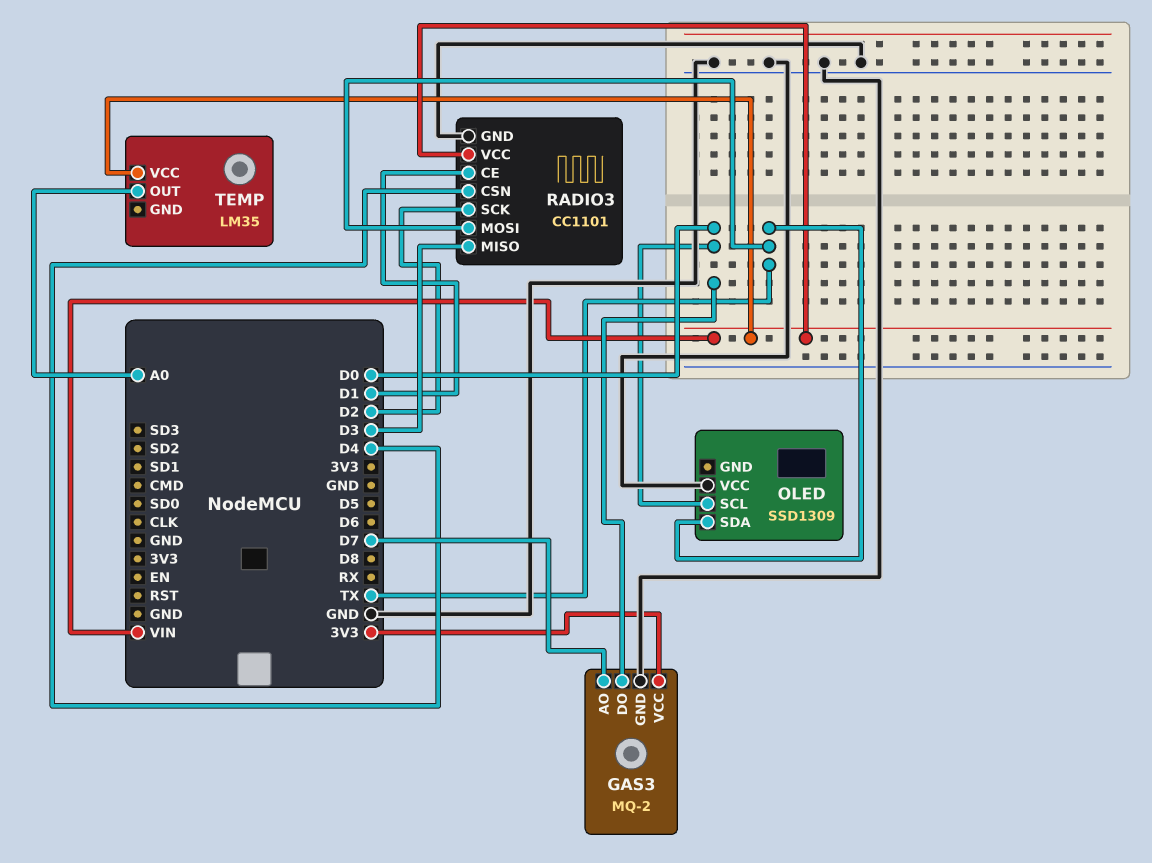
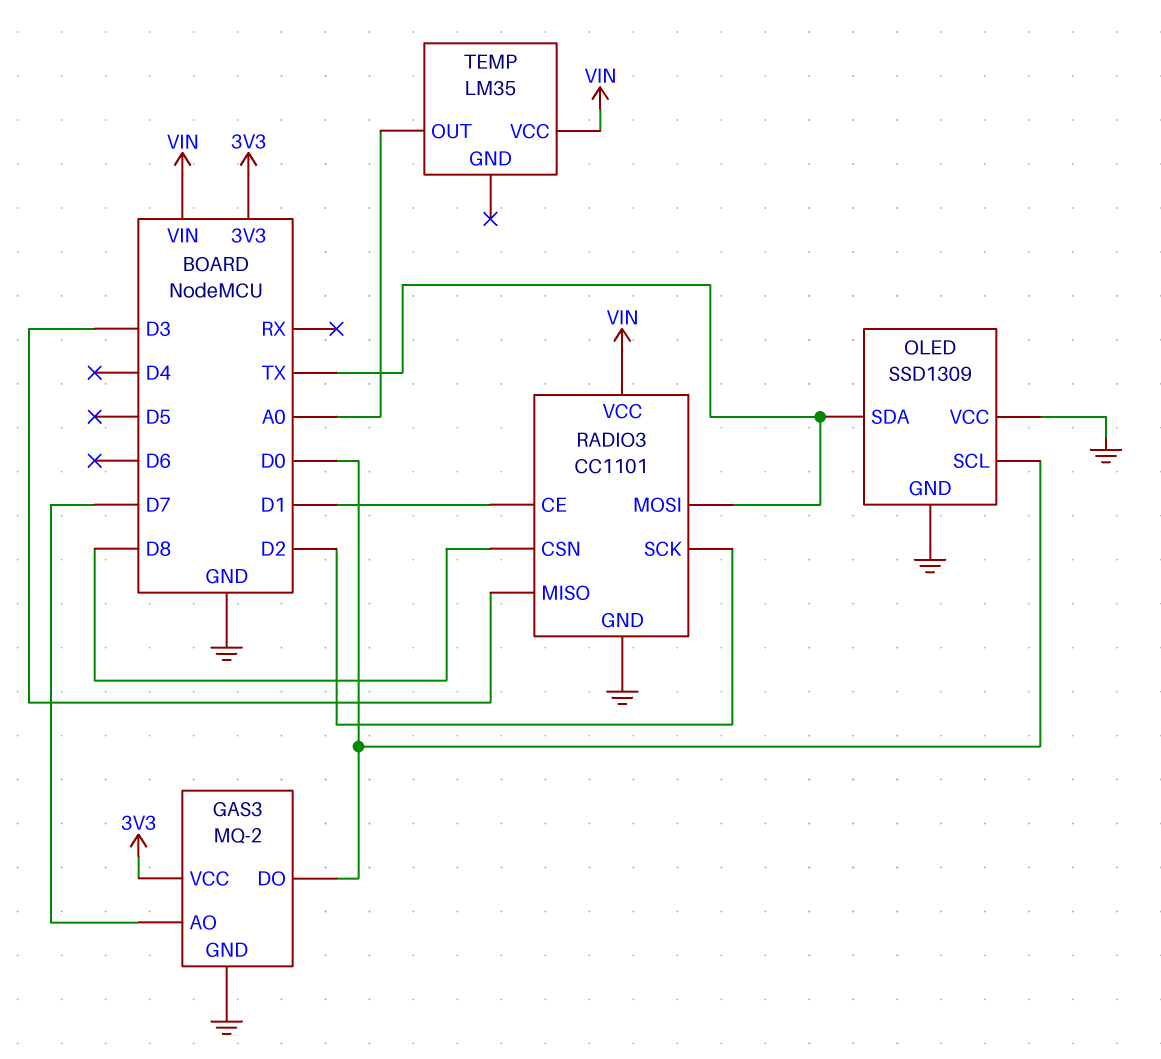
OLED pin GND: none -> GND
RADIO3 pin CSN: D4 -> D8

